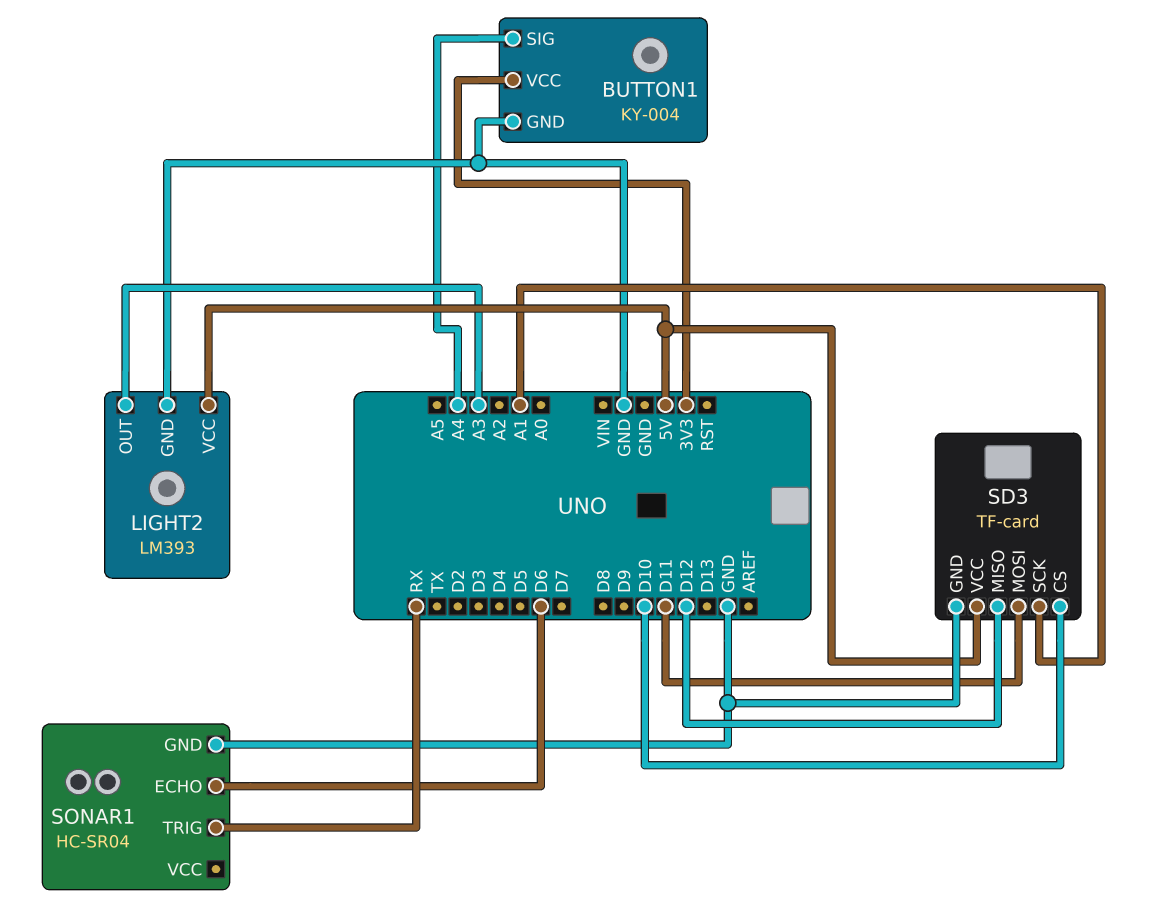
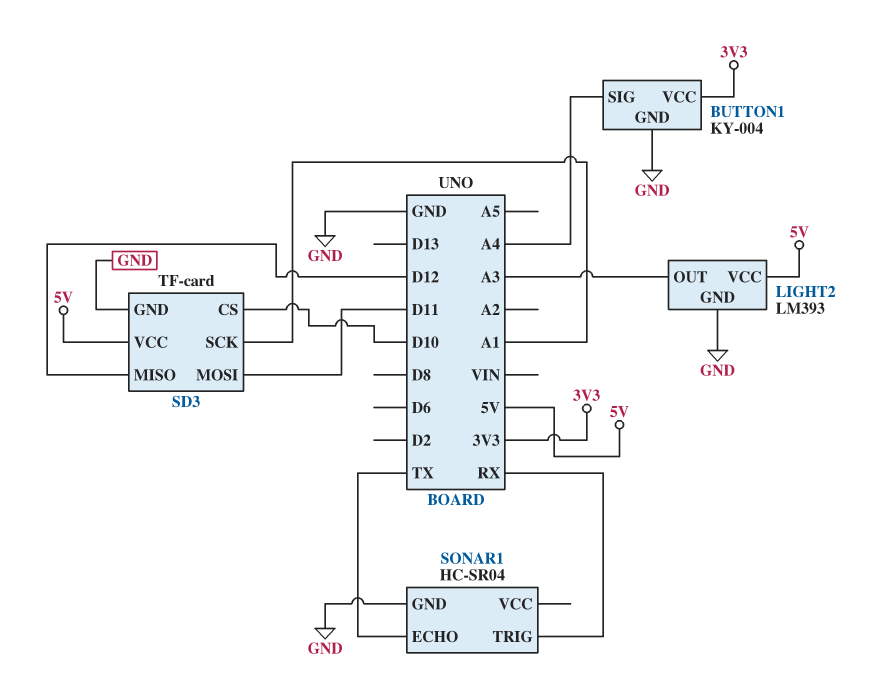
SONAR1 pin ECHO: D6 -> TX

